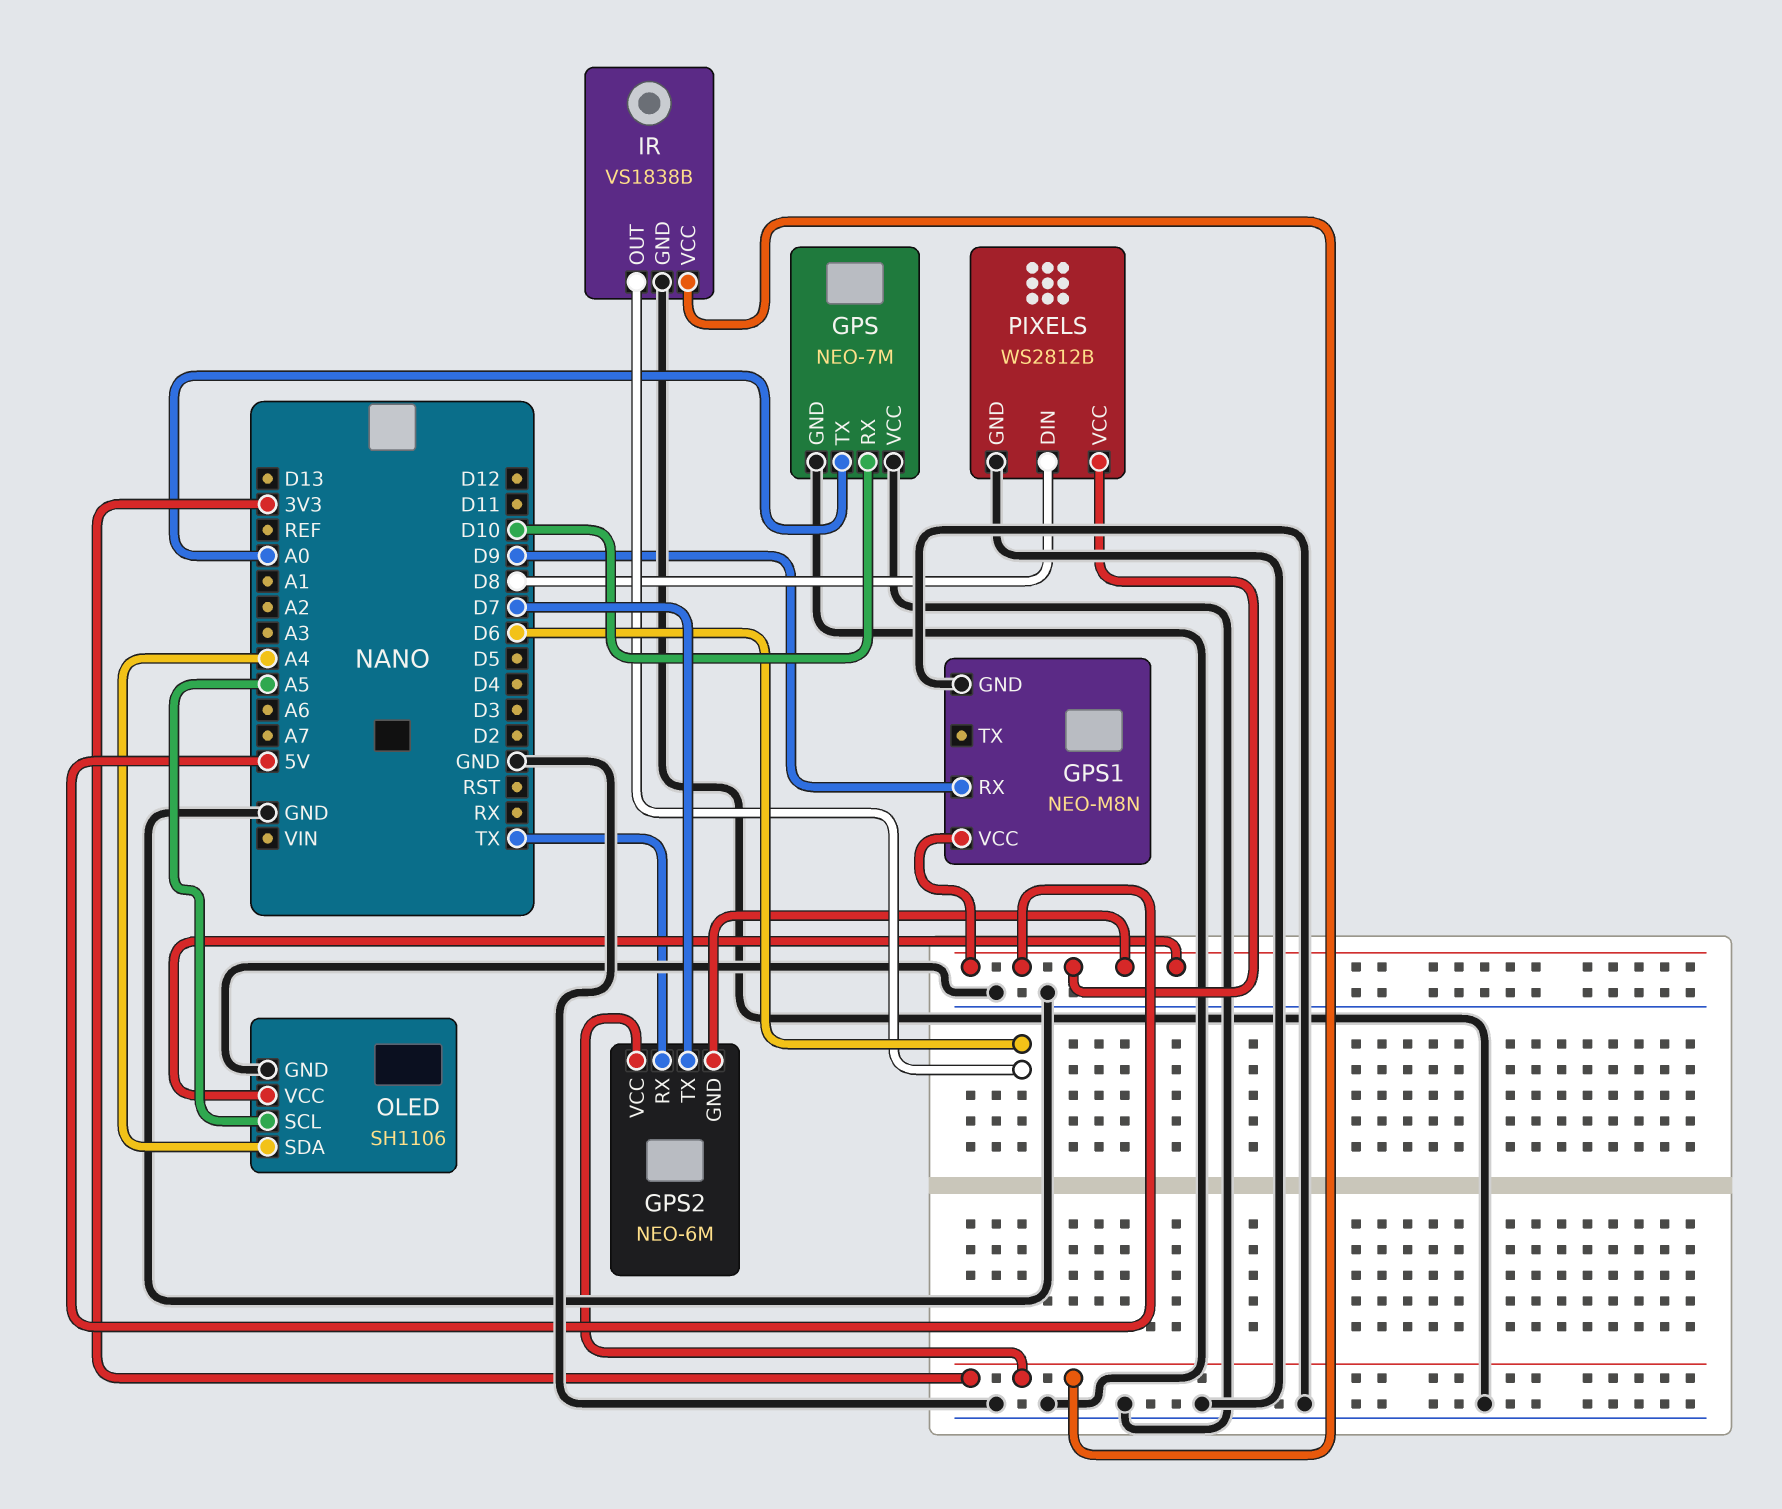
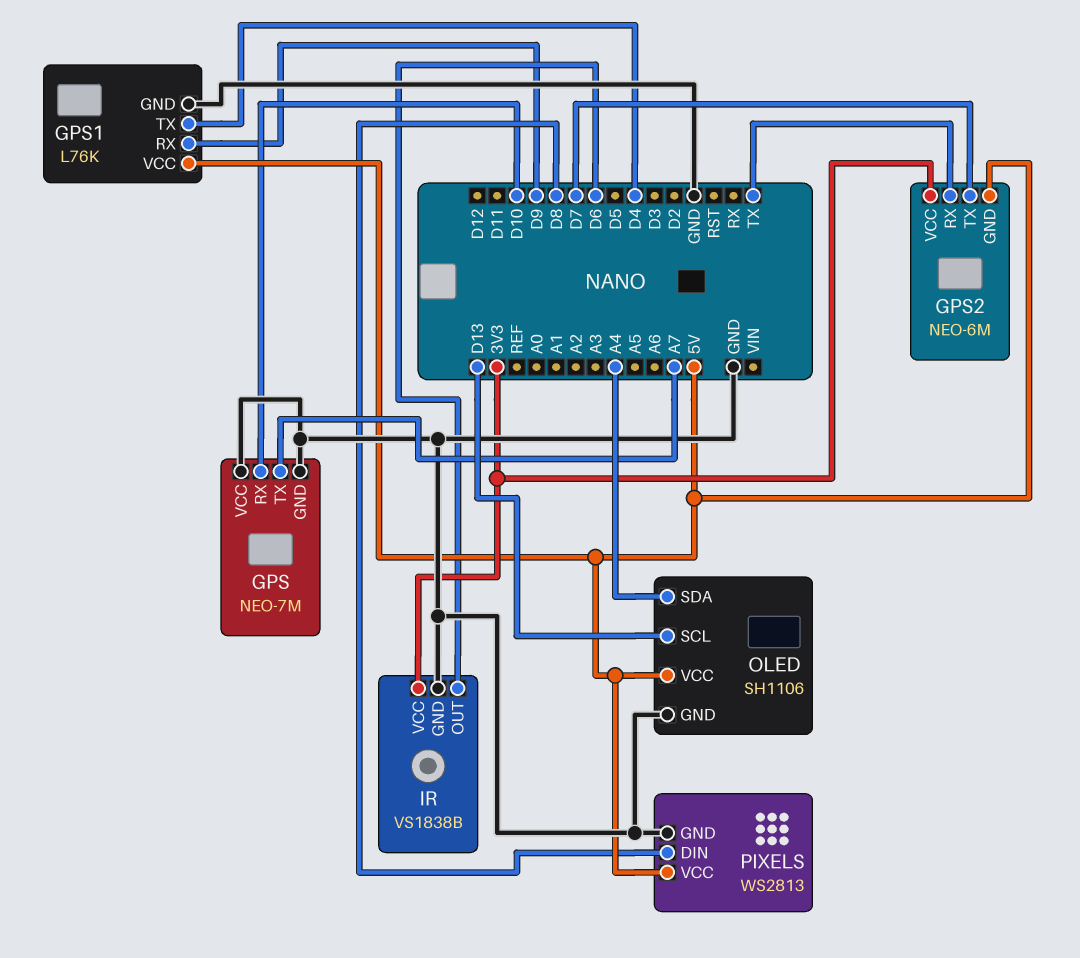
GPS pin TX: A0 -> A7
GPS1: NEO-M8N -> L76K
GPS1 pin TX: none -> D4
OLED pin SCL: A5 -> D13
PIXELS: WS2812B -> WS2813

